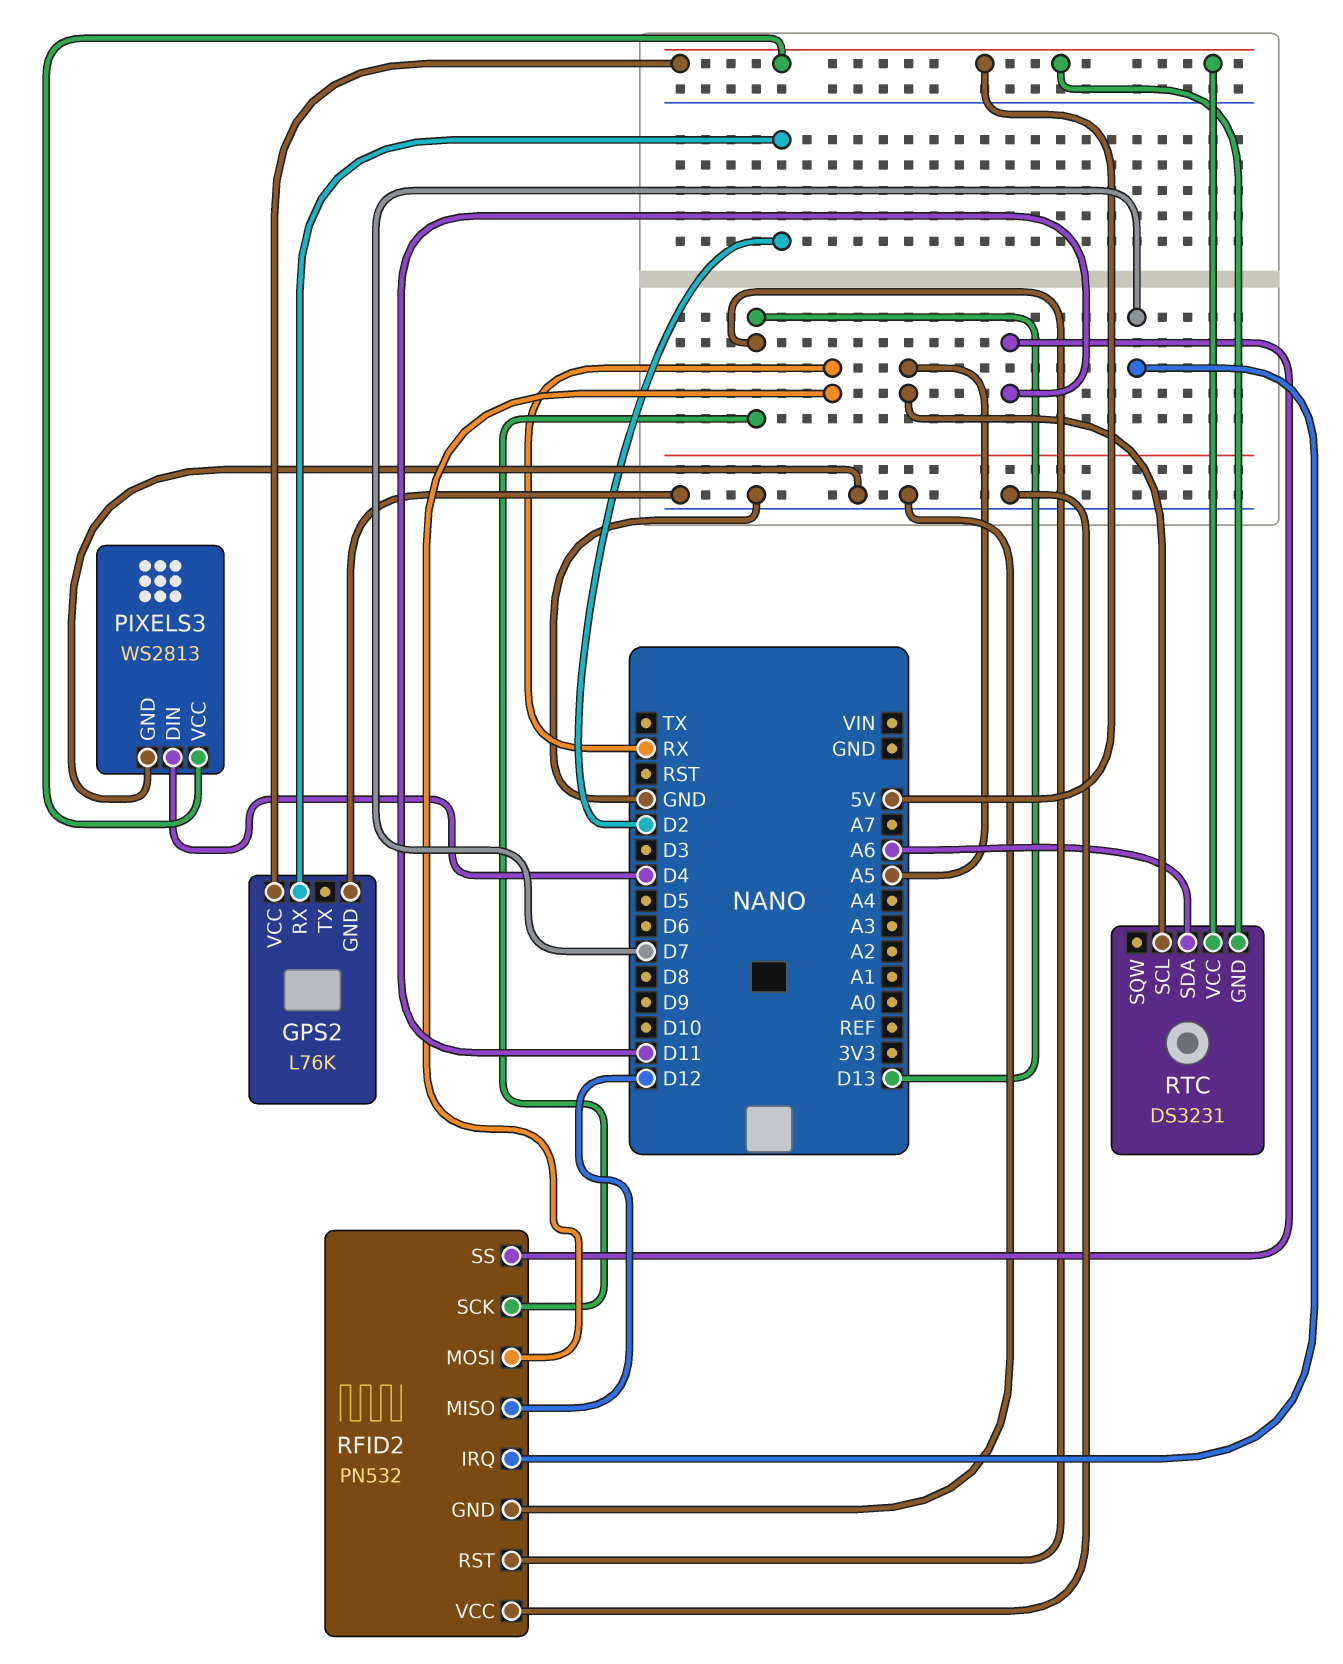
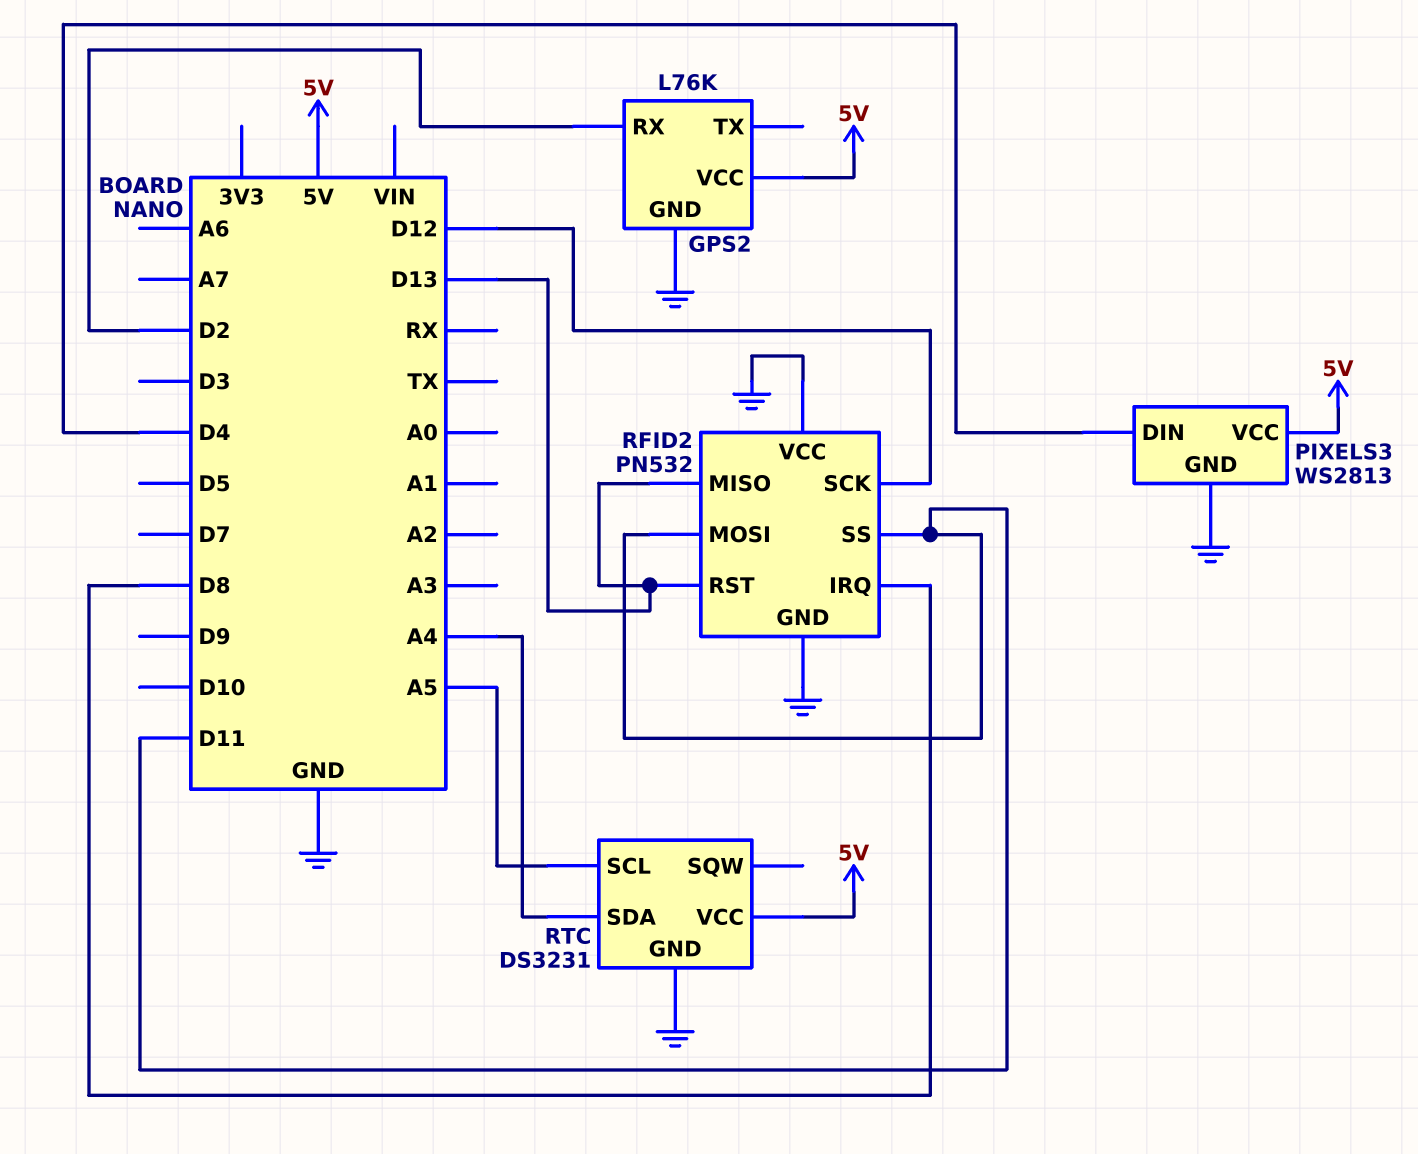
RFID2 pin IRQ: D7 -> D8
RFID2 pin MISO: D12 -> D13
RFID2 pin MOSI: RX -> D11
RFID2 pin SCK: D13 -> D12
RTC pin GND: 5V -> GND
RTC pin SDA: A6 -> A4

